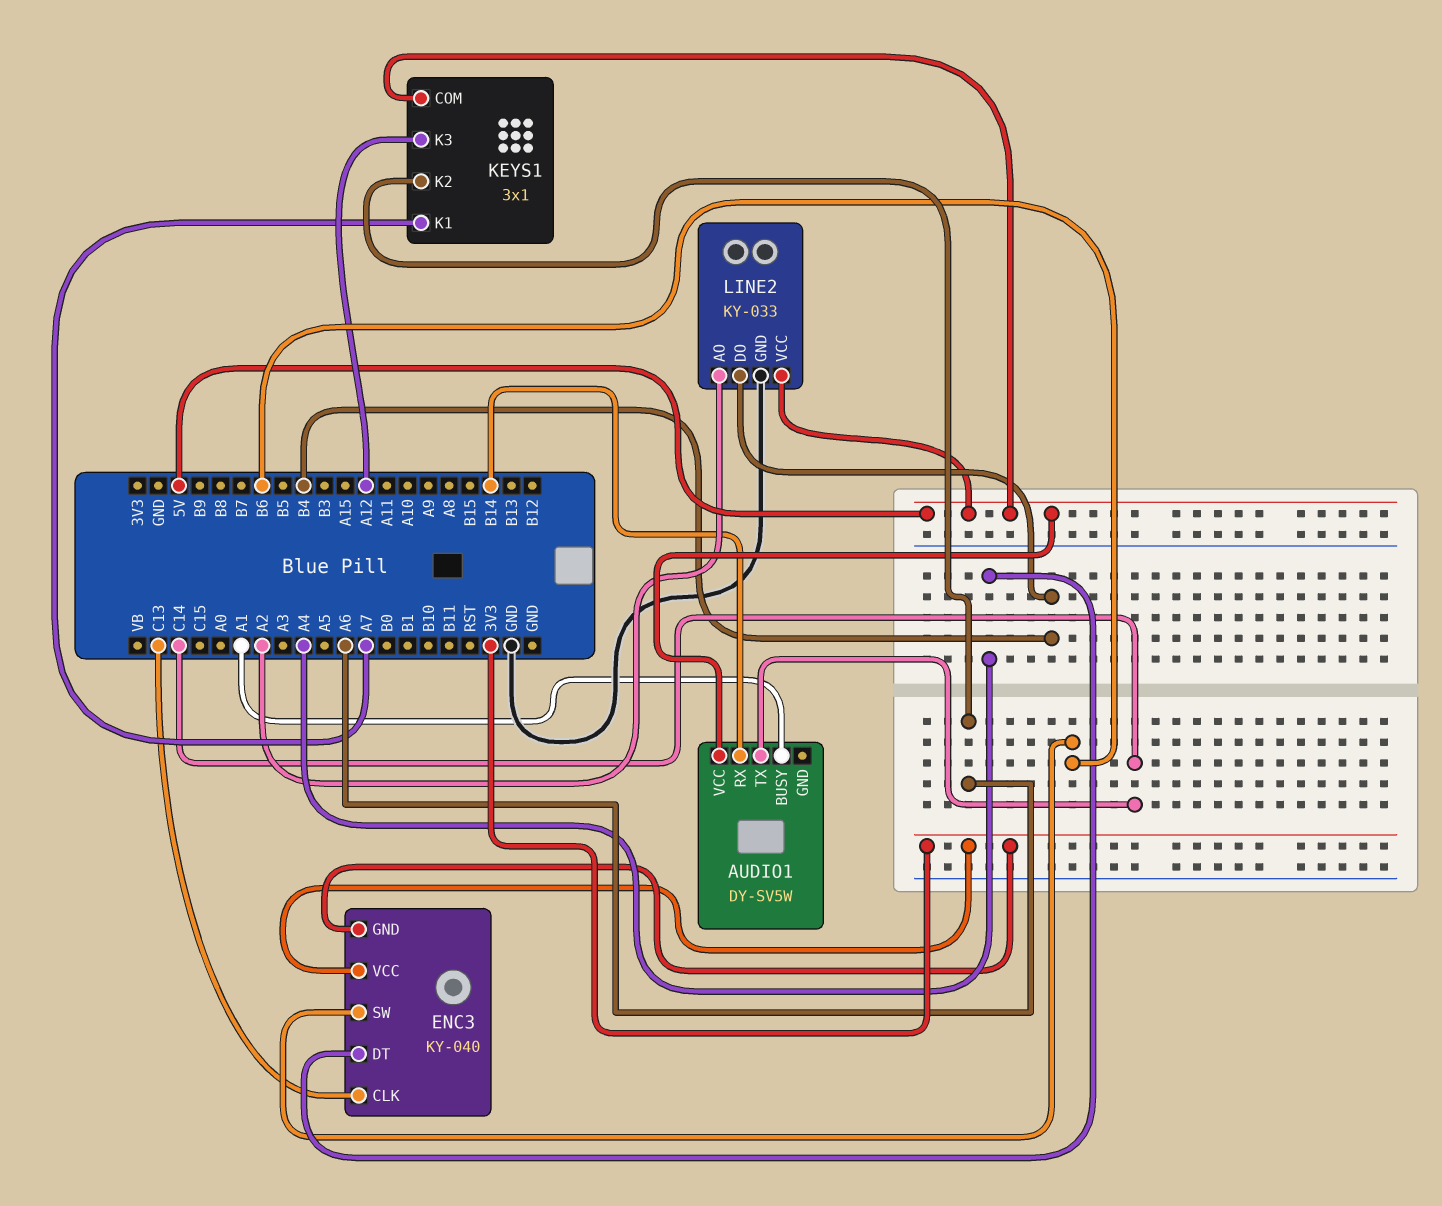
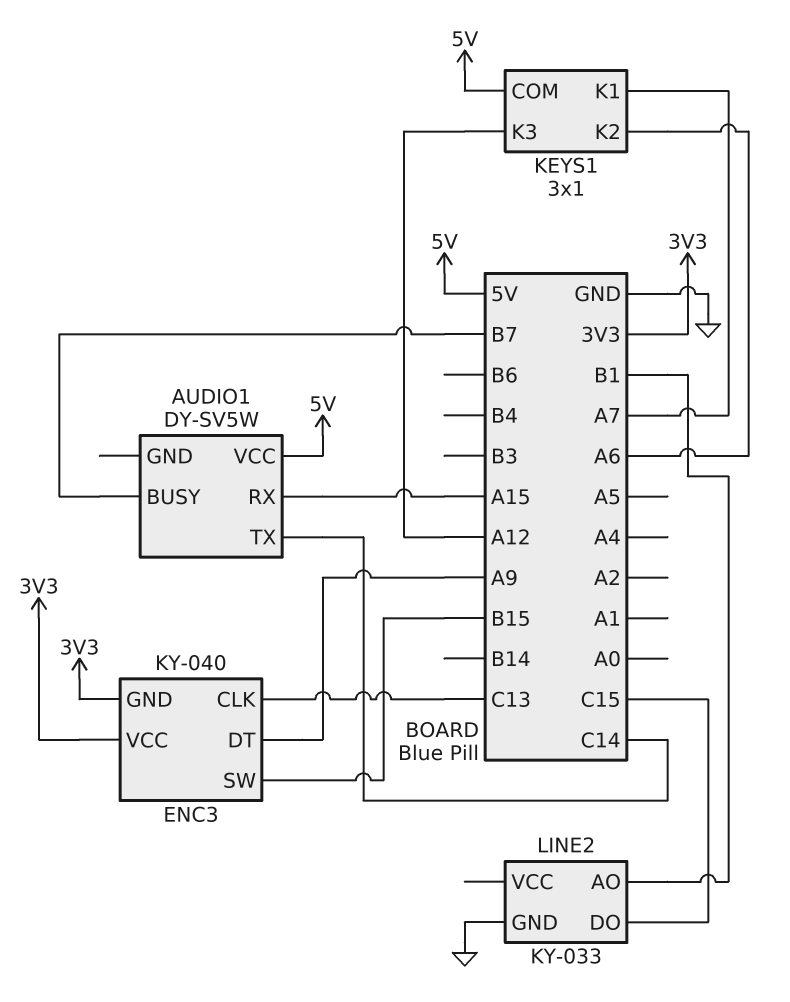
AUDIO1 pin BUSY: A1 -> B7
AUDIO1 pin RX: B14 -> A15
ENC3 pin DT: A4 -> A9
ENC3 pin SW: B6 -> B15
LINE2 pin AO: A2 -> B1
LINE2 pin DO: B4 -> C15
LINE2 pin VCC: 5V -> none

